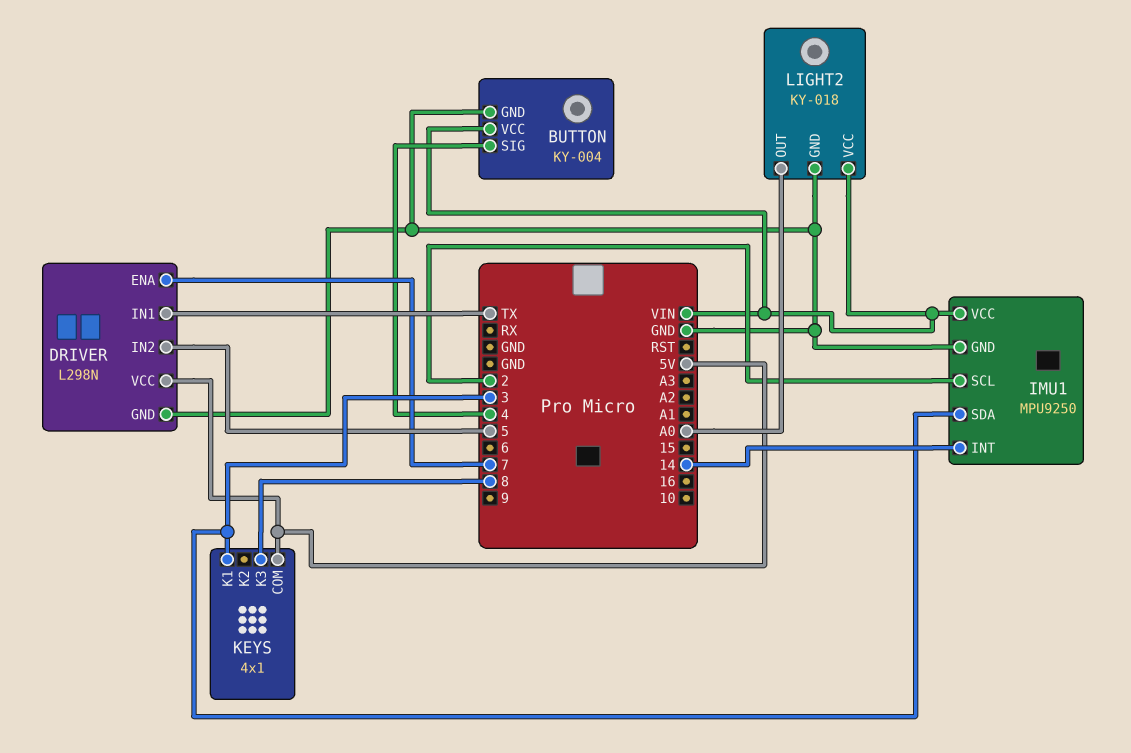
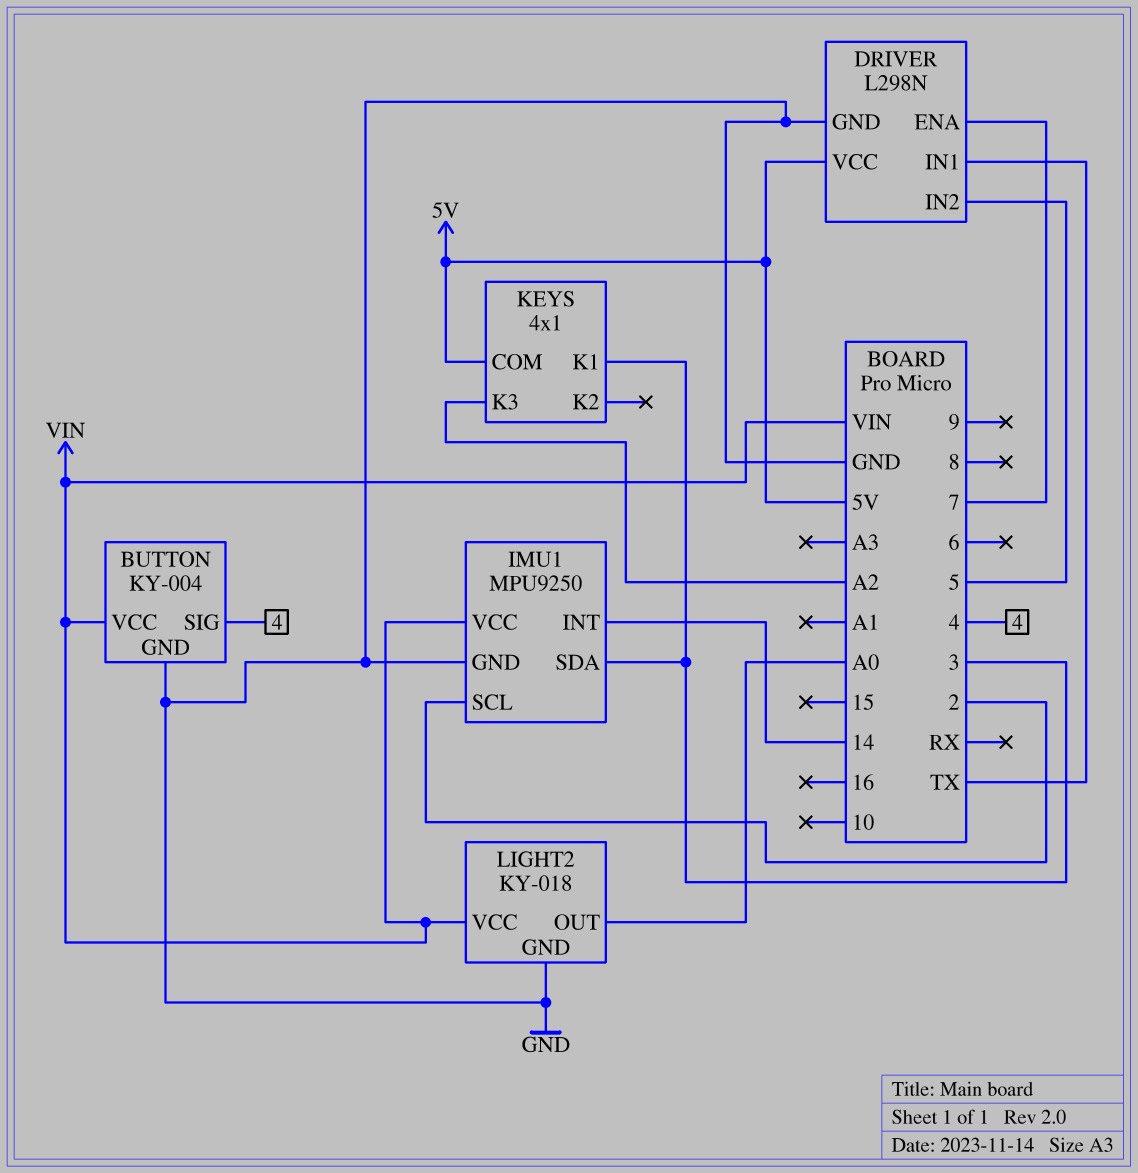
KEYS pin K3: 8 -> A2

